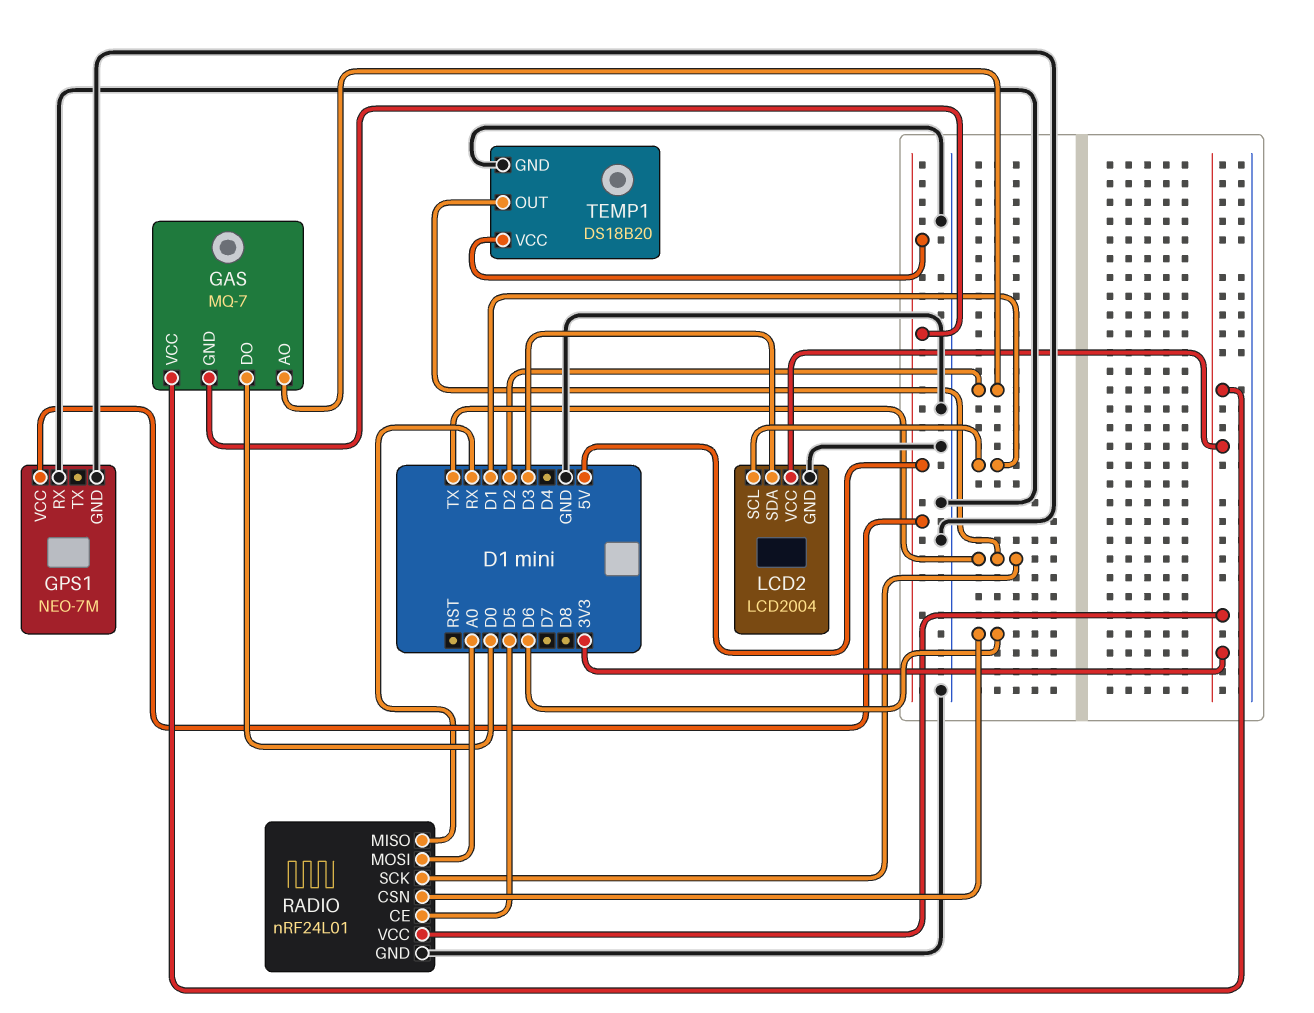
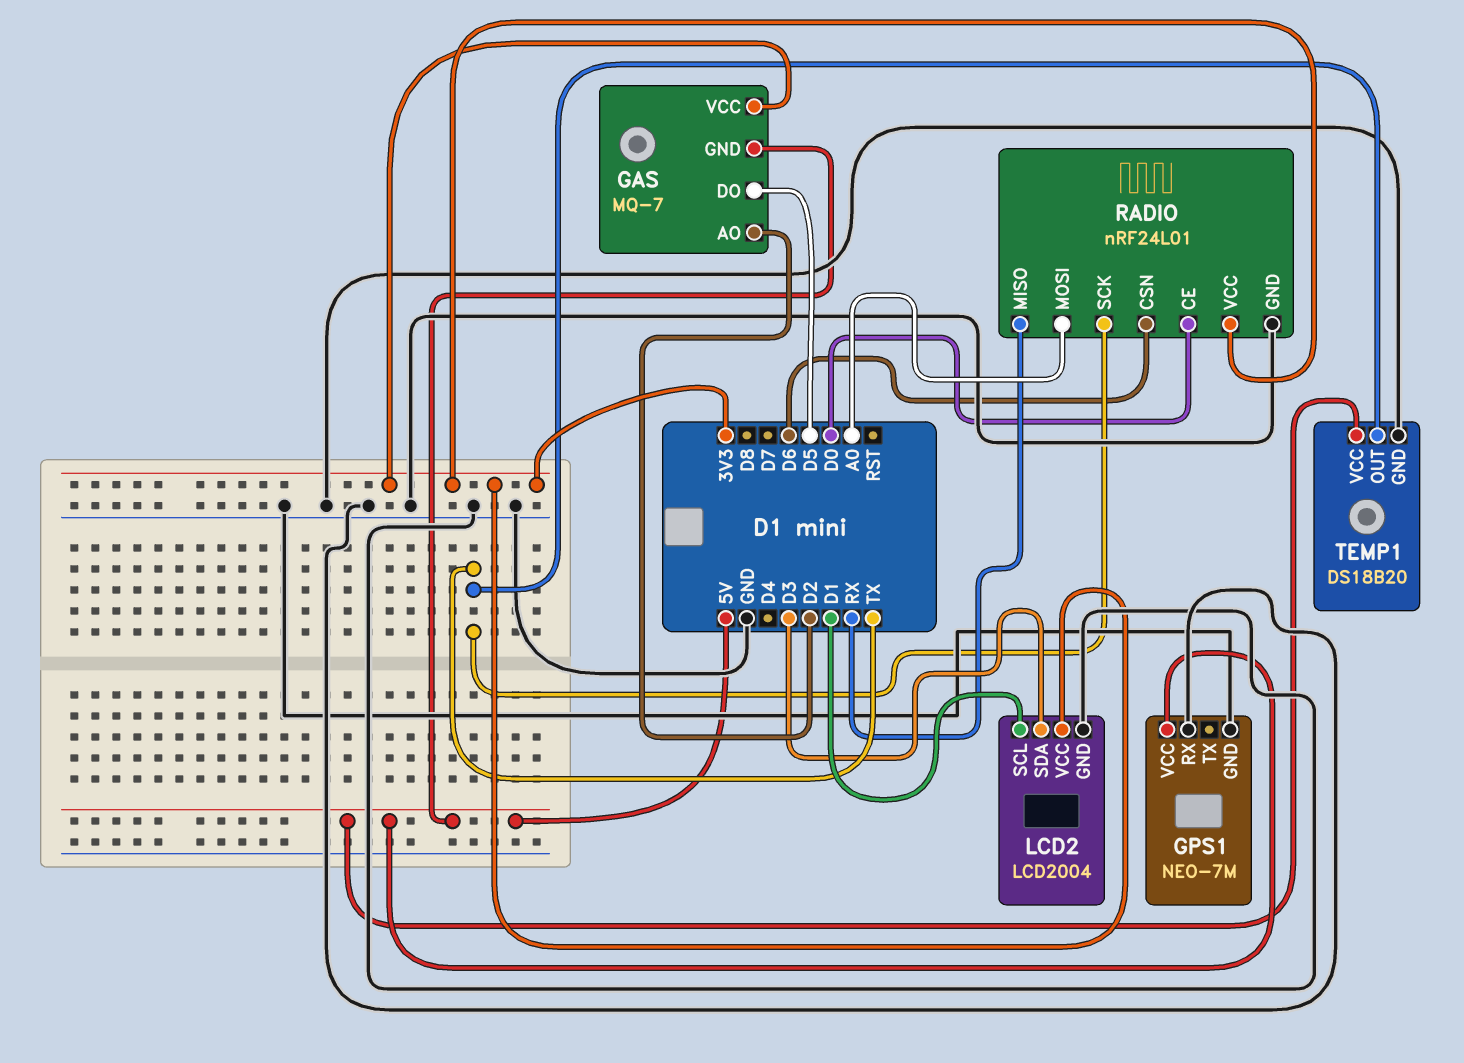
GAS pin DO: D0 -> D5
RADIO pin CE: D5 -> D0

